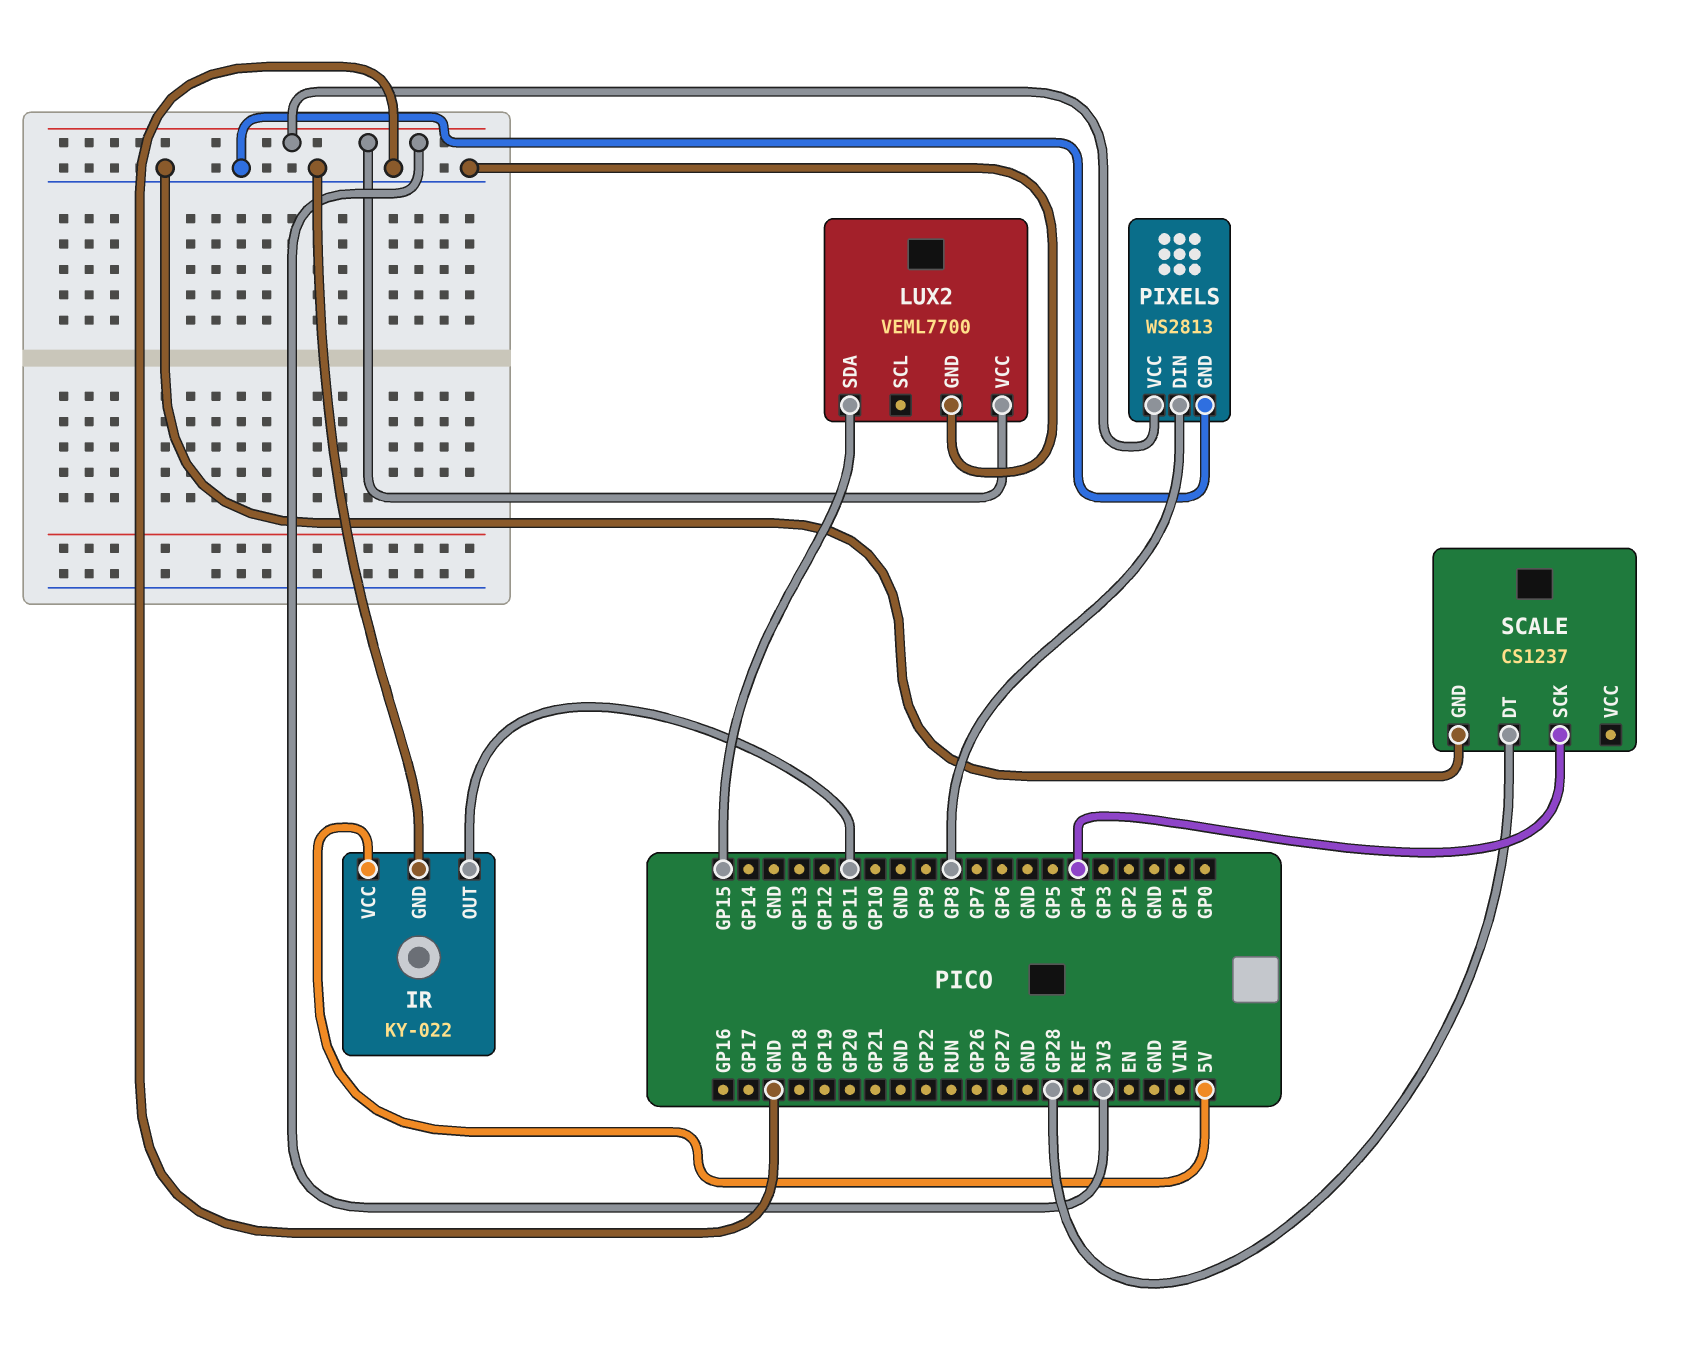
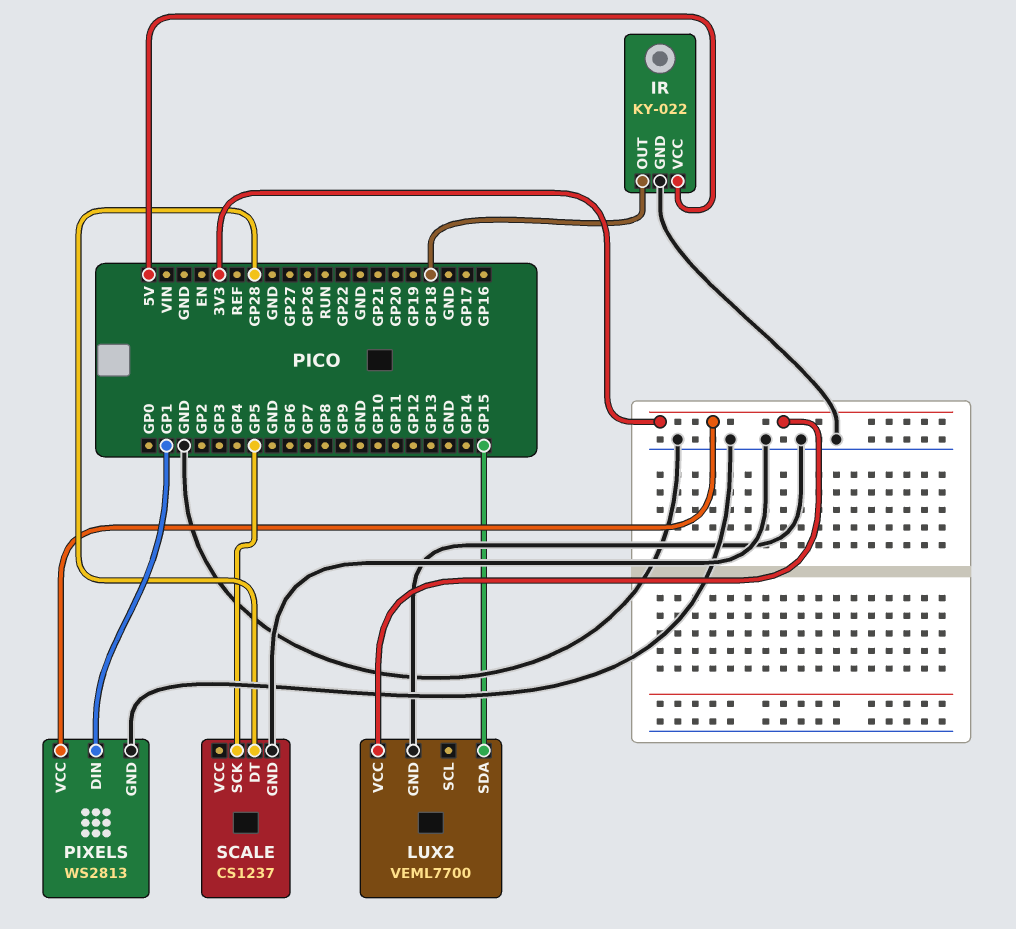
IR pin OUT: GP11 -> GP18
PIXELS pin DIN: GP8 -> GP1
SCALE pin SCK: GP4 -> GP5

